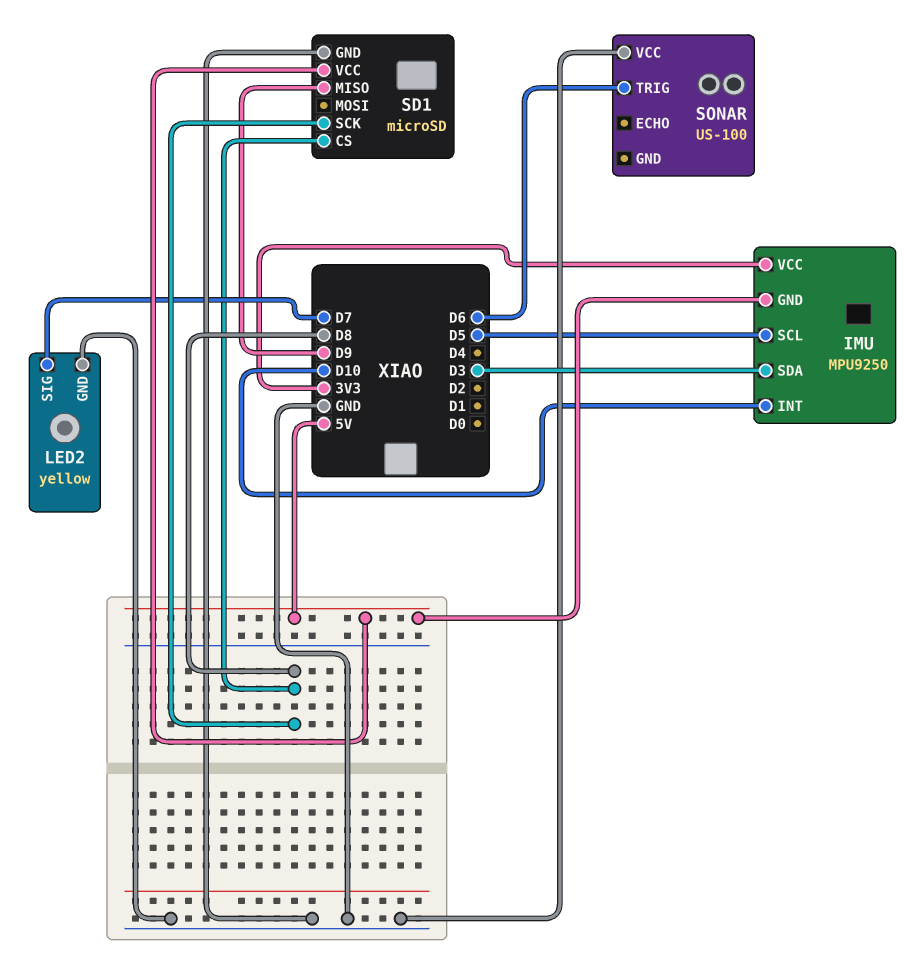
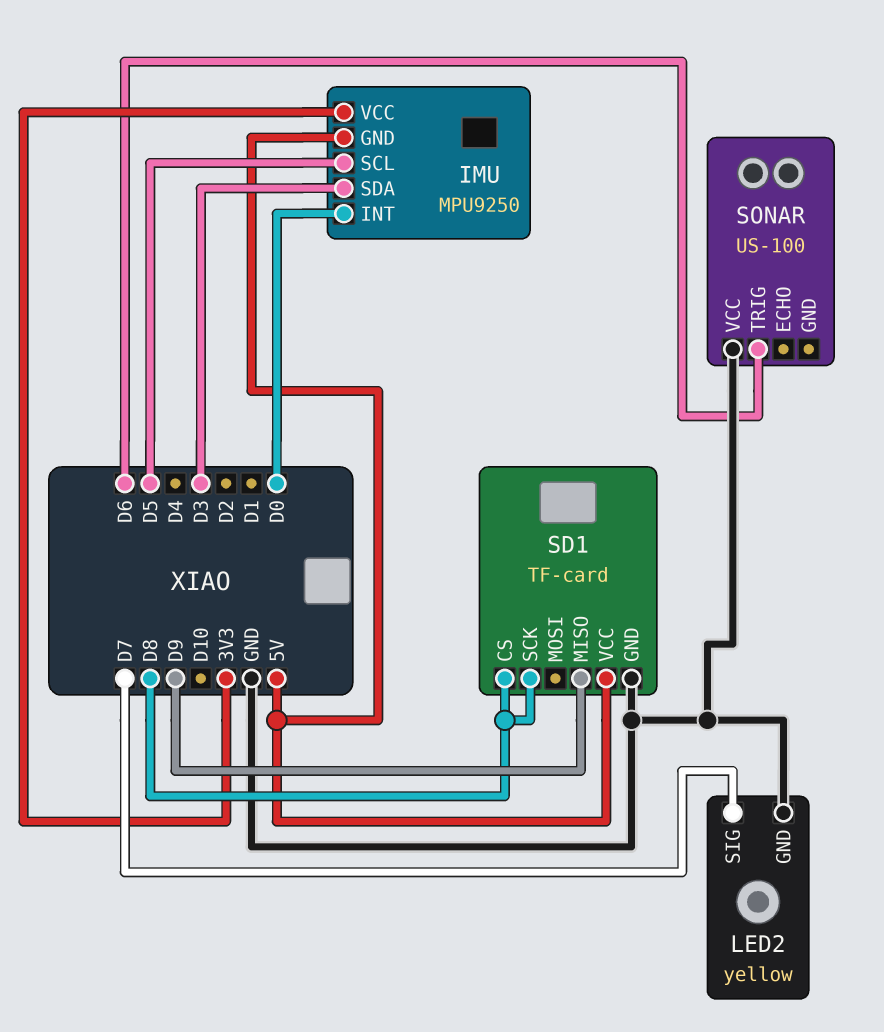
IMU pin INT: D10 -> D0
SD1: microSD -> TF-card

